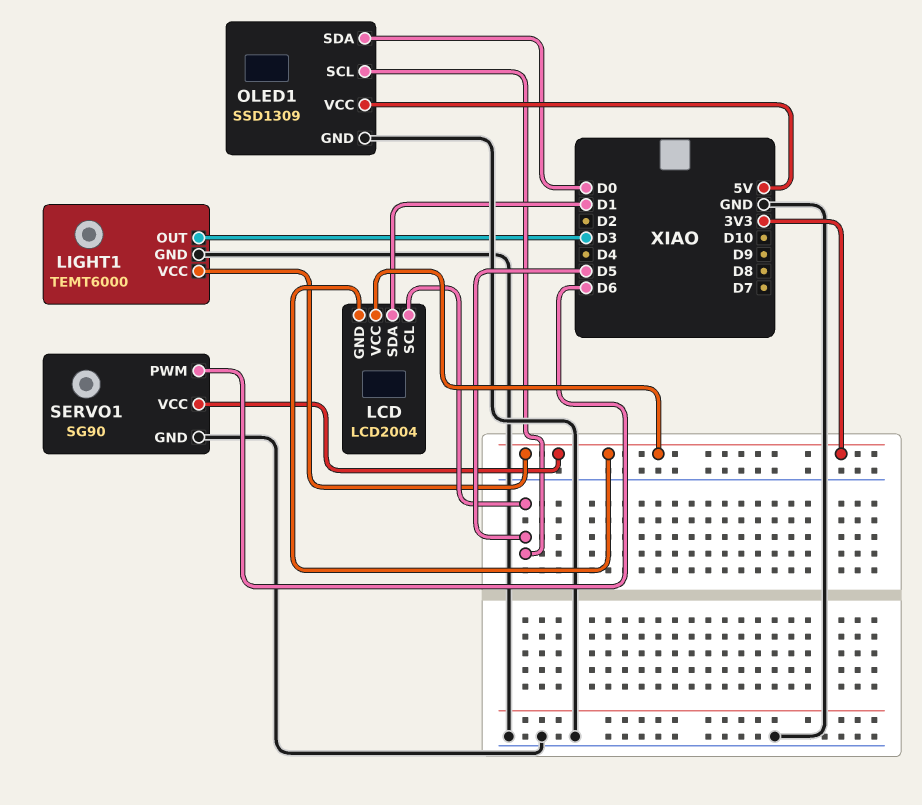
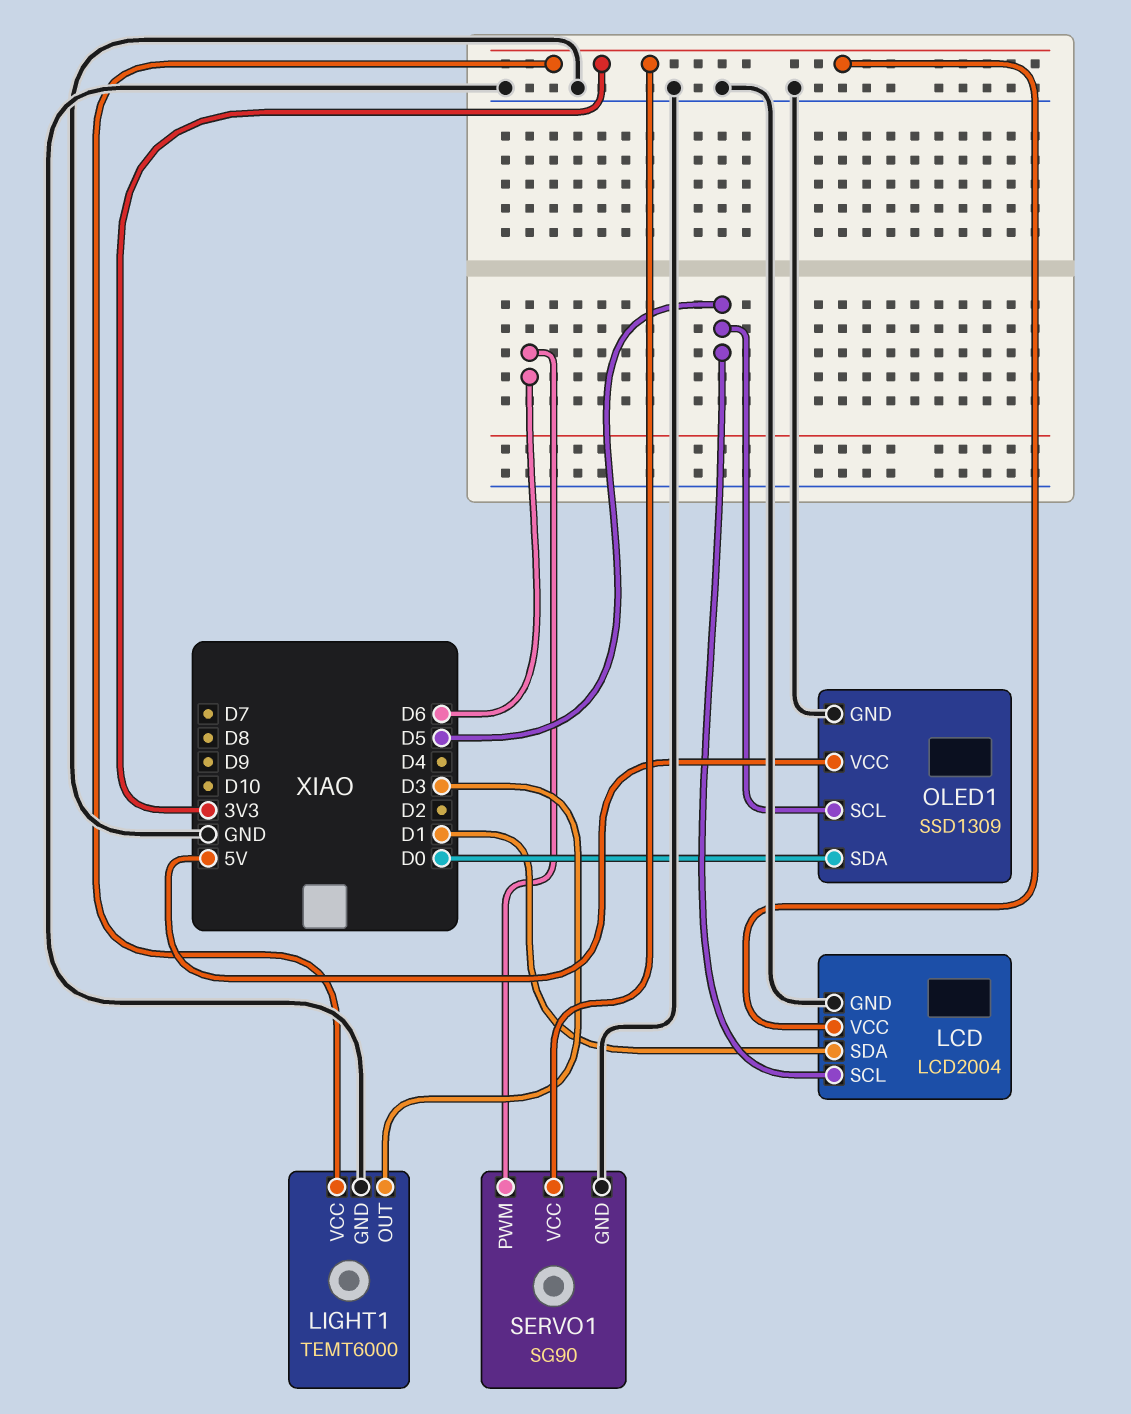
LCD pin GND: 3V3 -> GND

